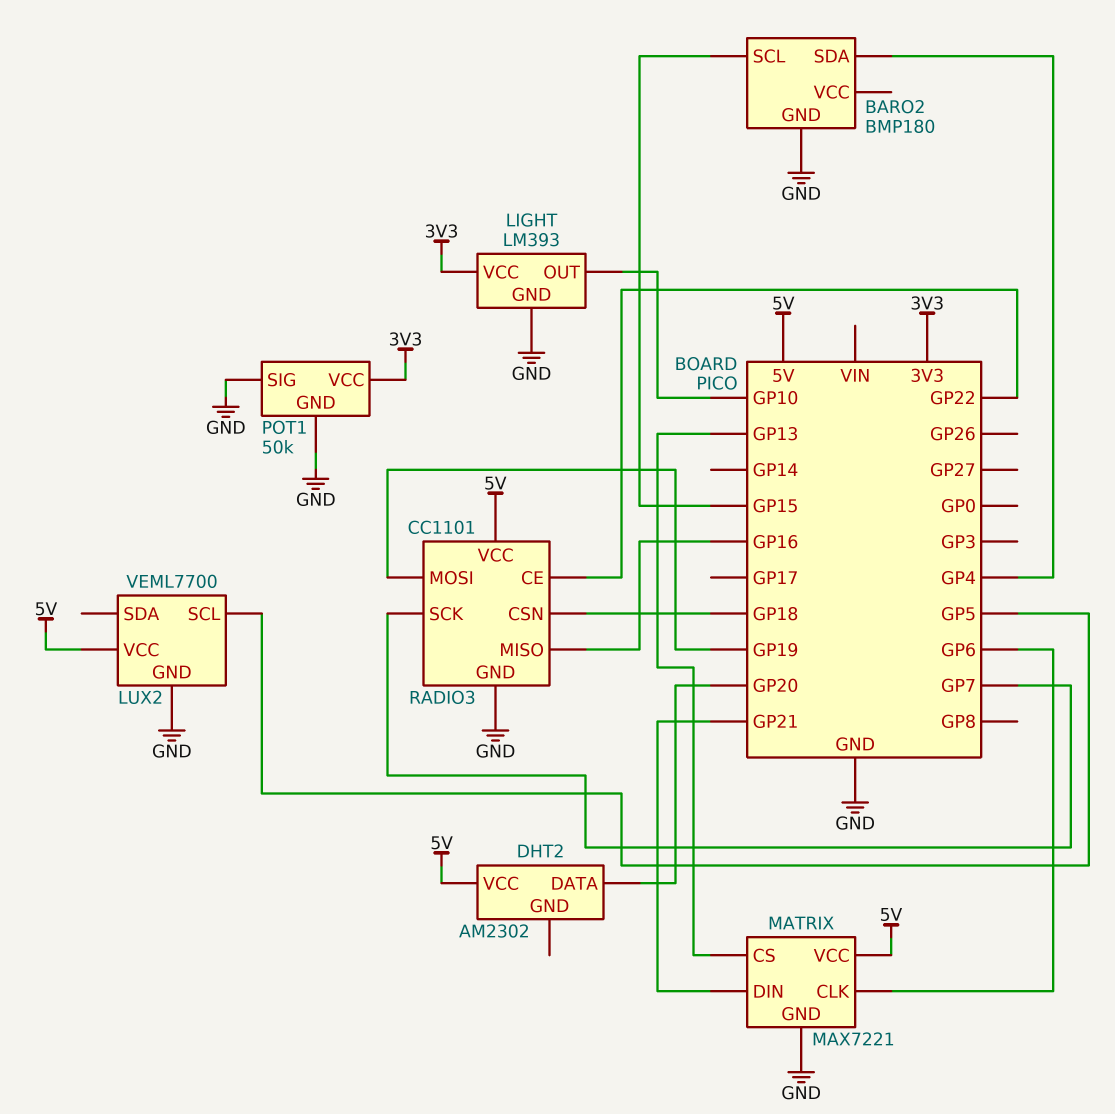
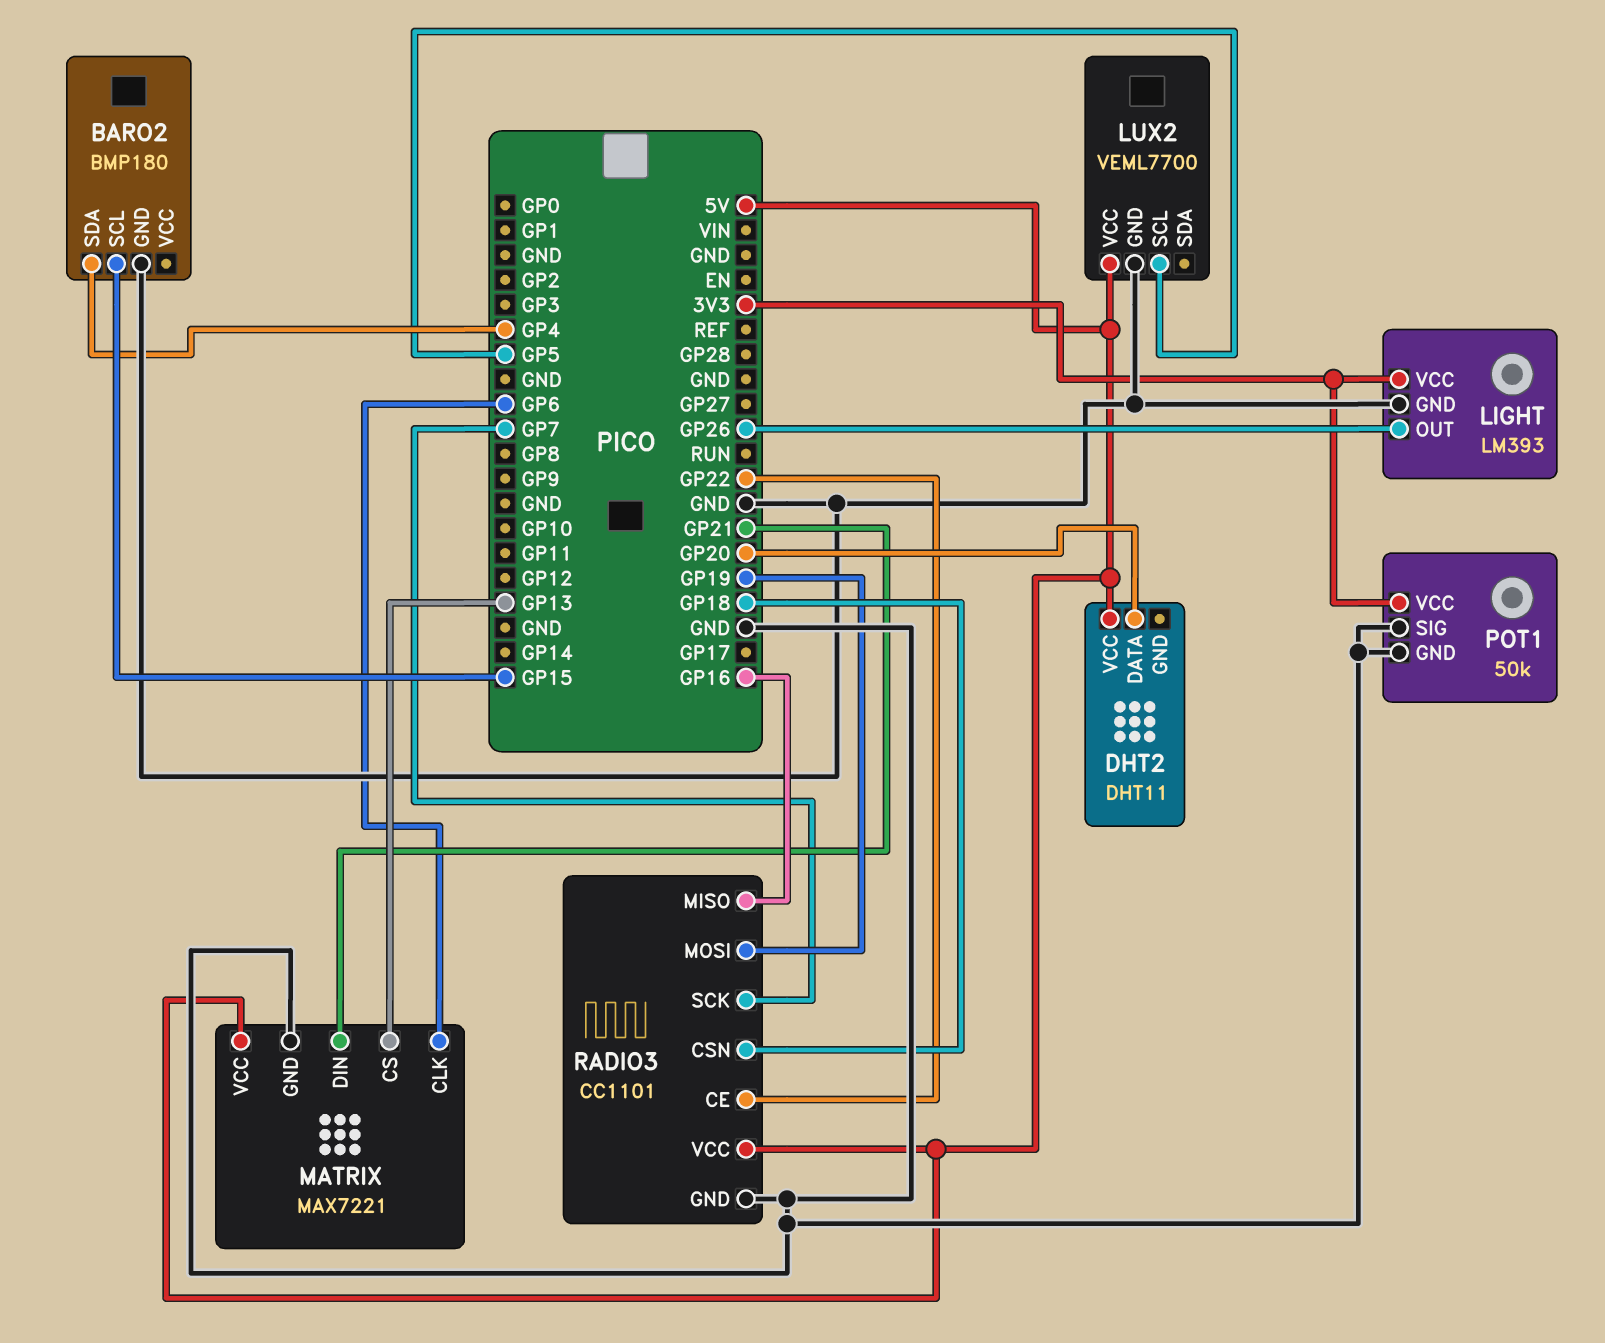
DHT2: AM2302 -> DHT11
LIGHT pin OUT: GP10 -> GP26

